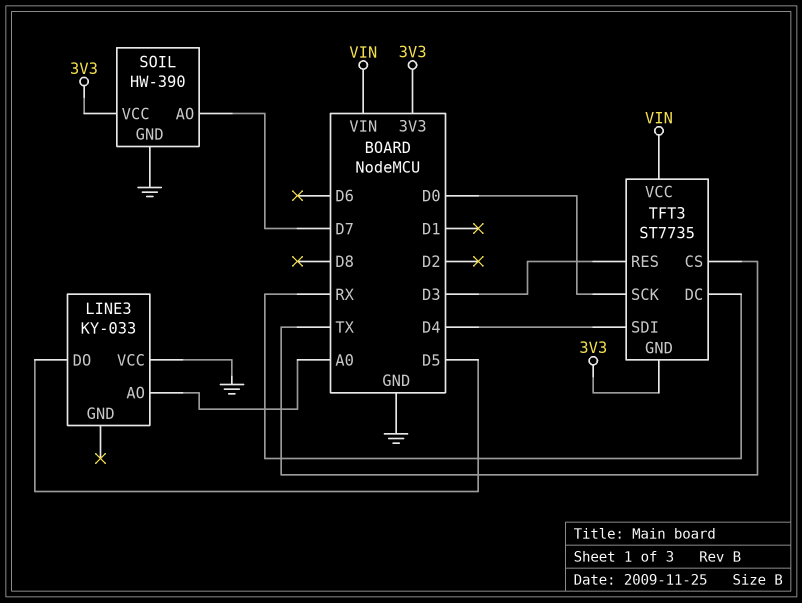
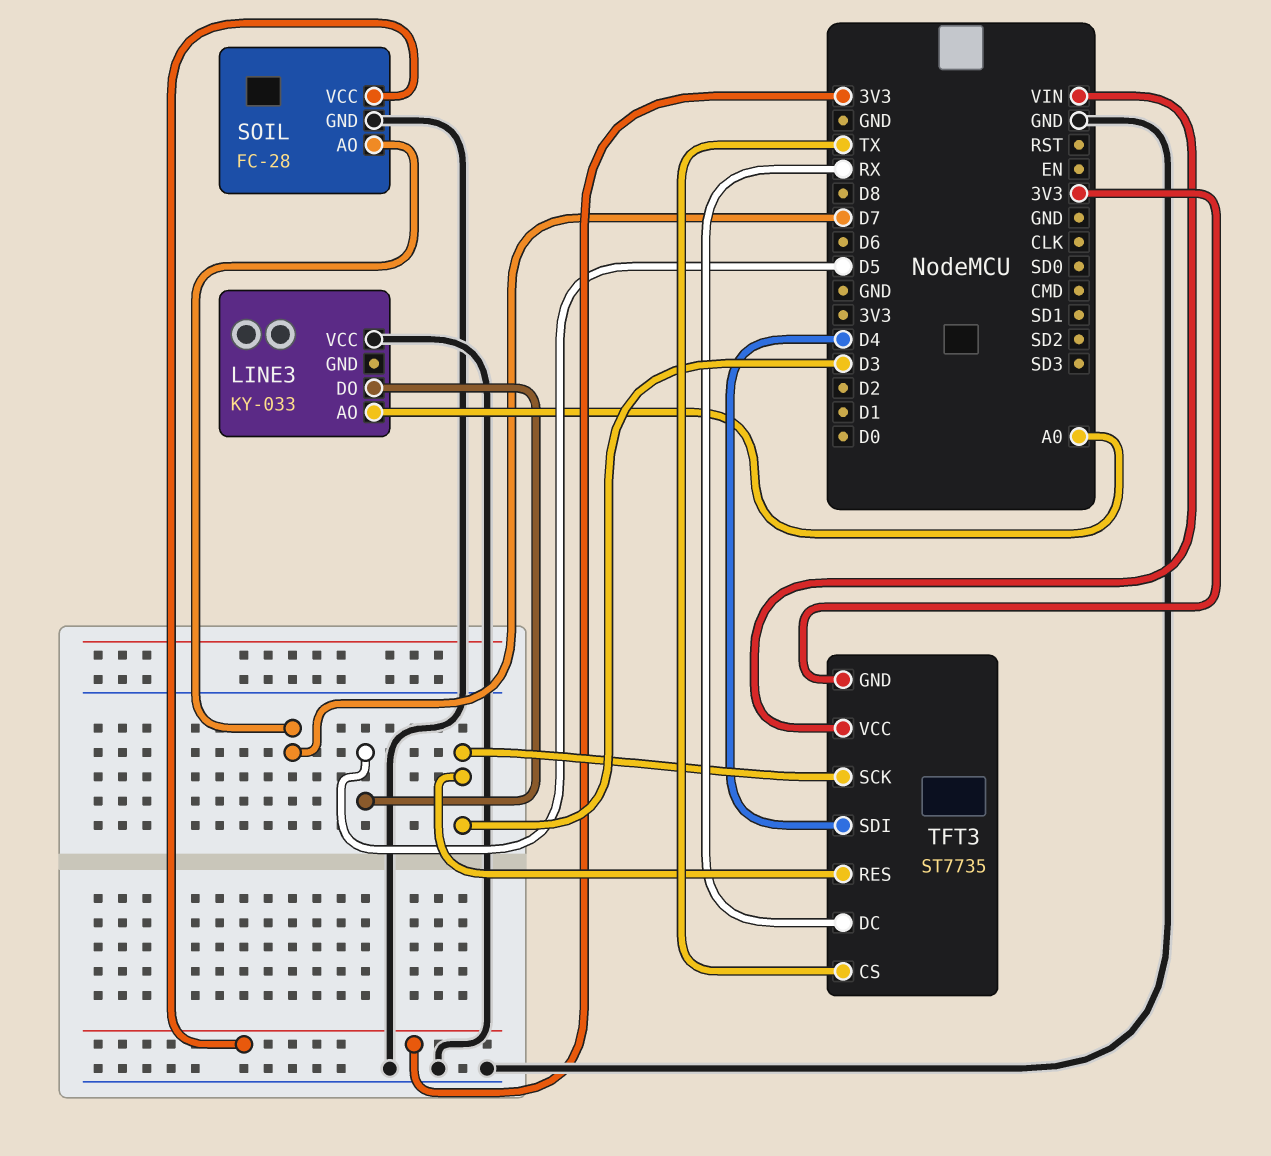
SOIL: HW-390 -> FC-28
TFT3 pin SCK: D0 -> D3

